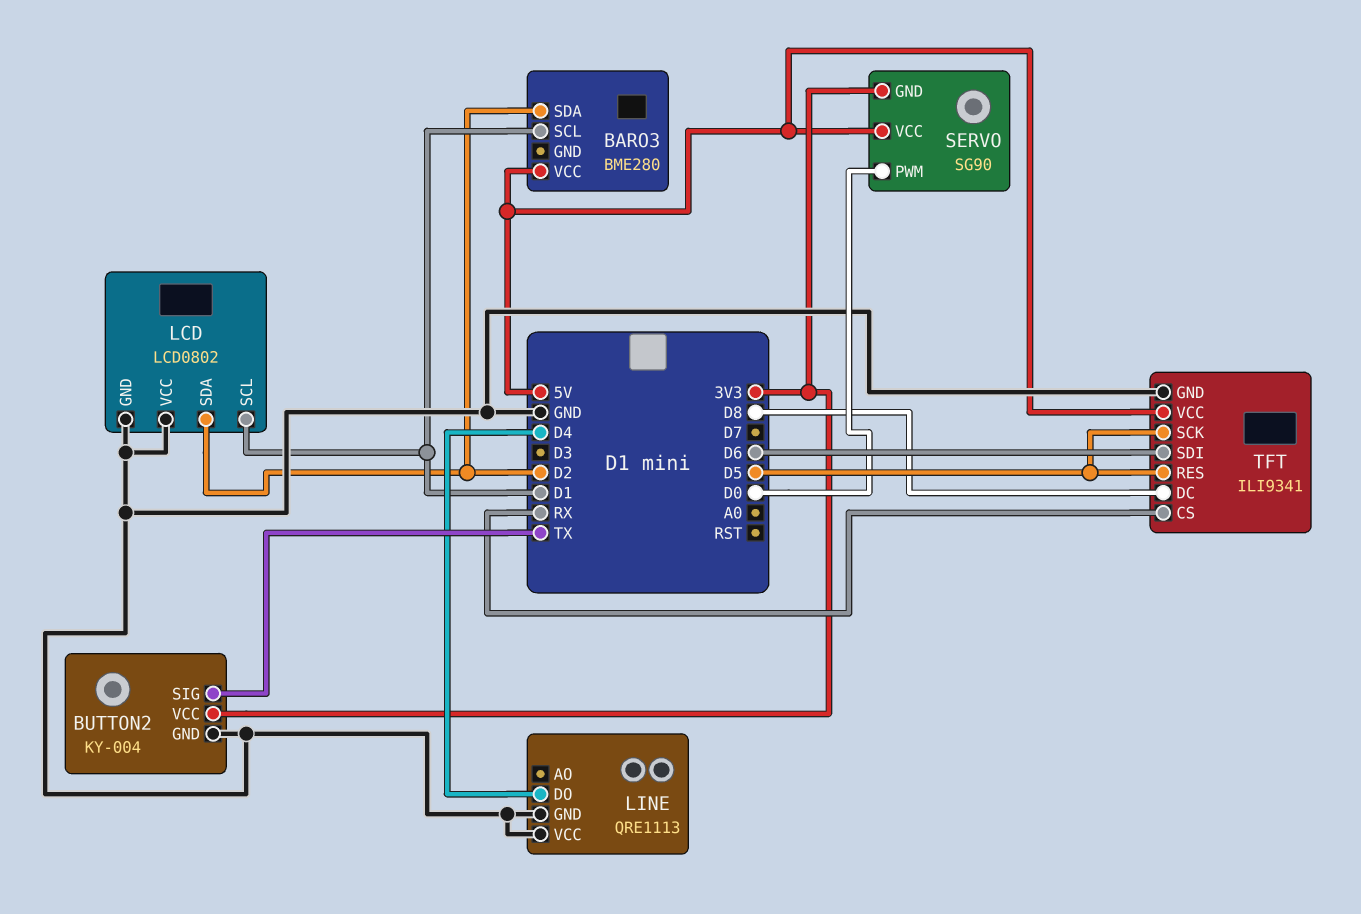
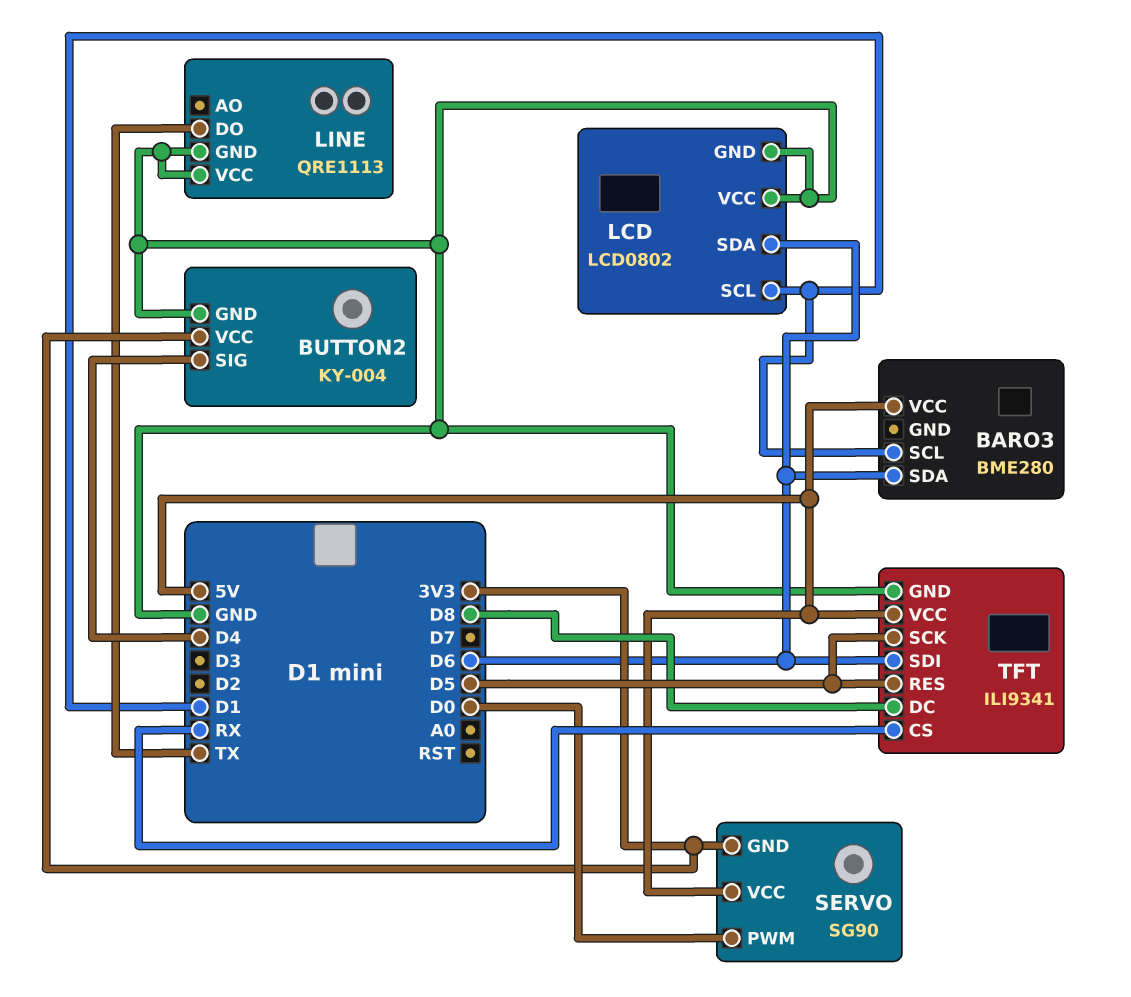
BARO3 pin SDA: D2 -> D6
BUTTON2 pin SIG: TX -> D4
LCD pin SDA: D2 -> D6
LINE pin DO: D4 -> TX

